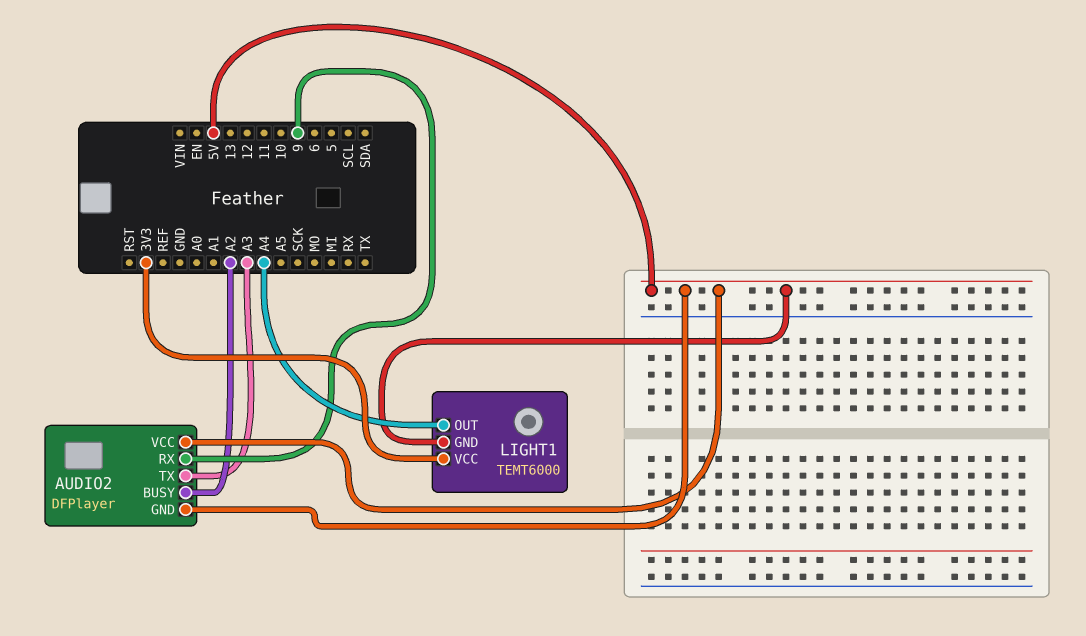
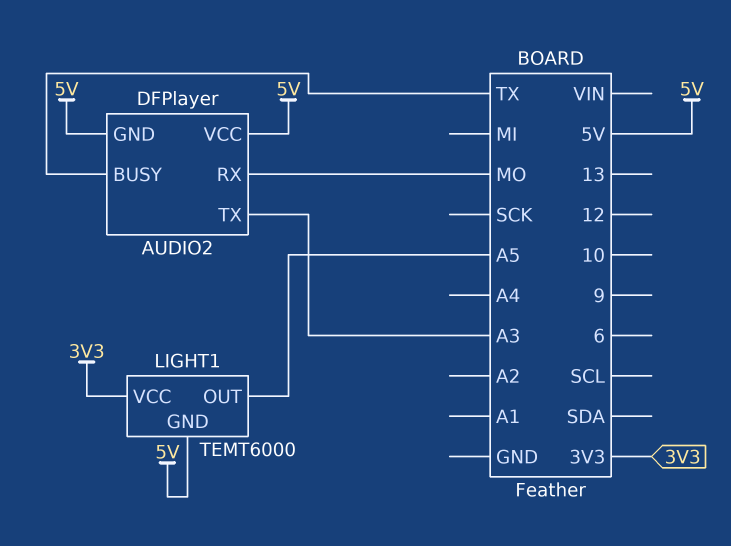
AUDIO2 pin BUSY: A2 -> TX
AUDIO2 pin RX: 9 -> MO
LIGHT1 pin OUT: A4 -> A5

